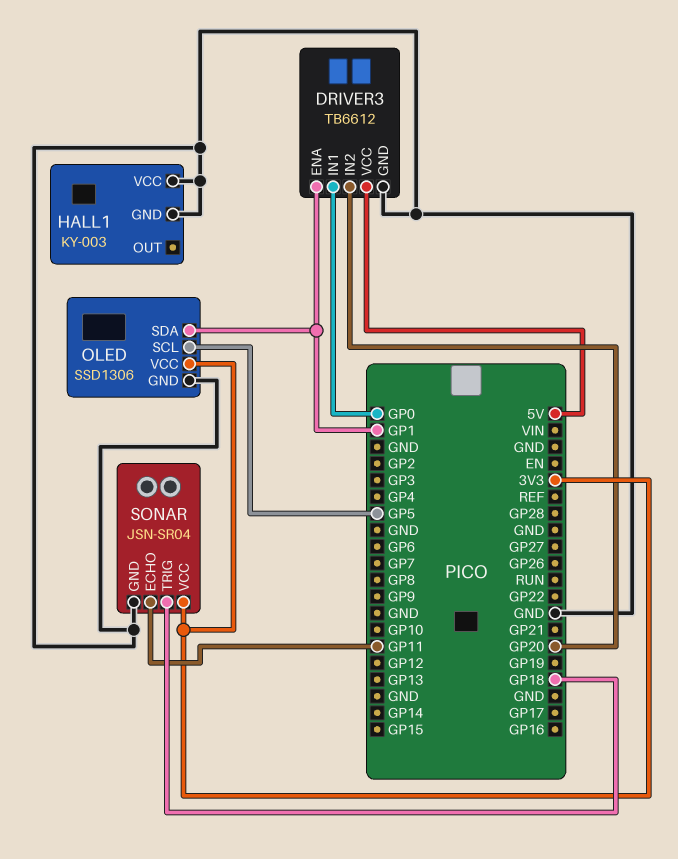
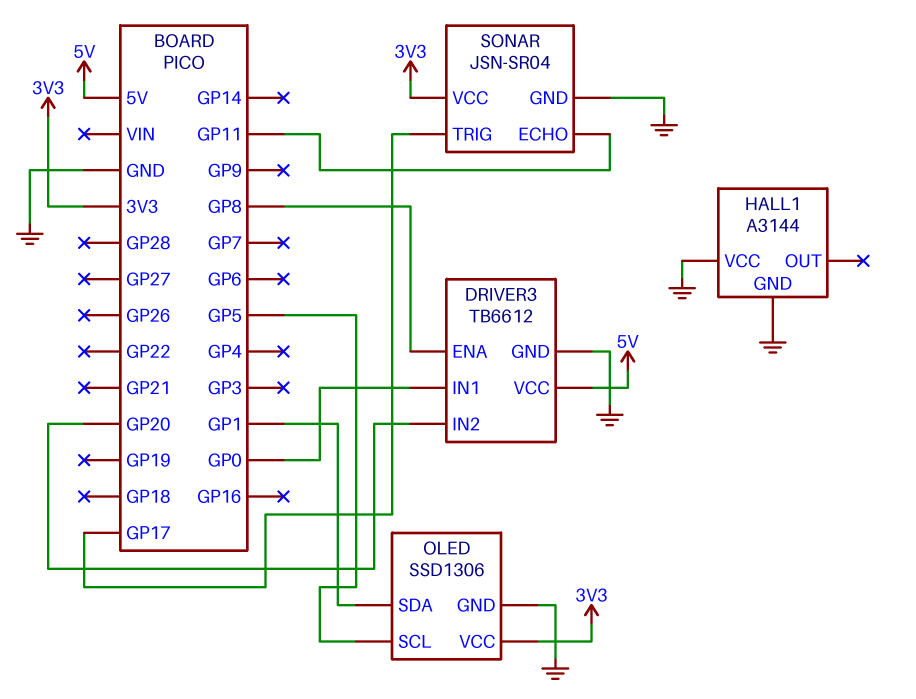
DRIVER3 pin ENA: GP1 -> GP8
HALL1: KY-003 -> A3144
SONAR pin TRIG: GP18 -> GP17

